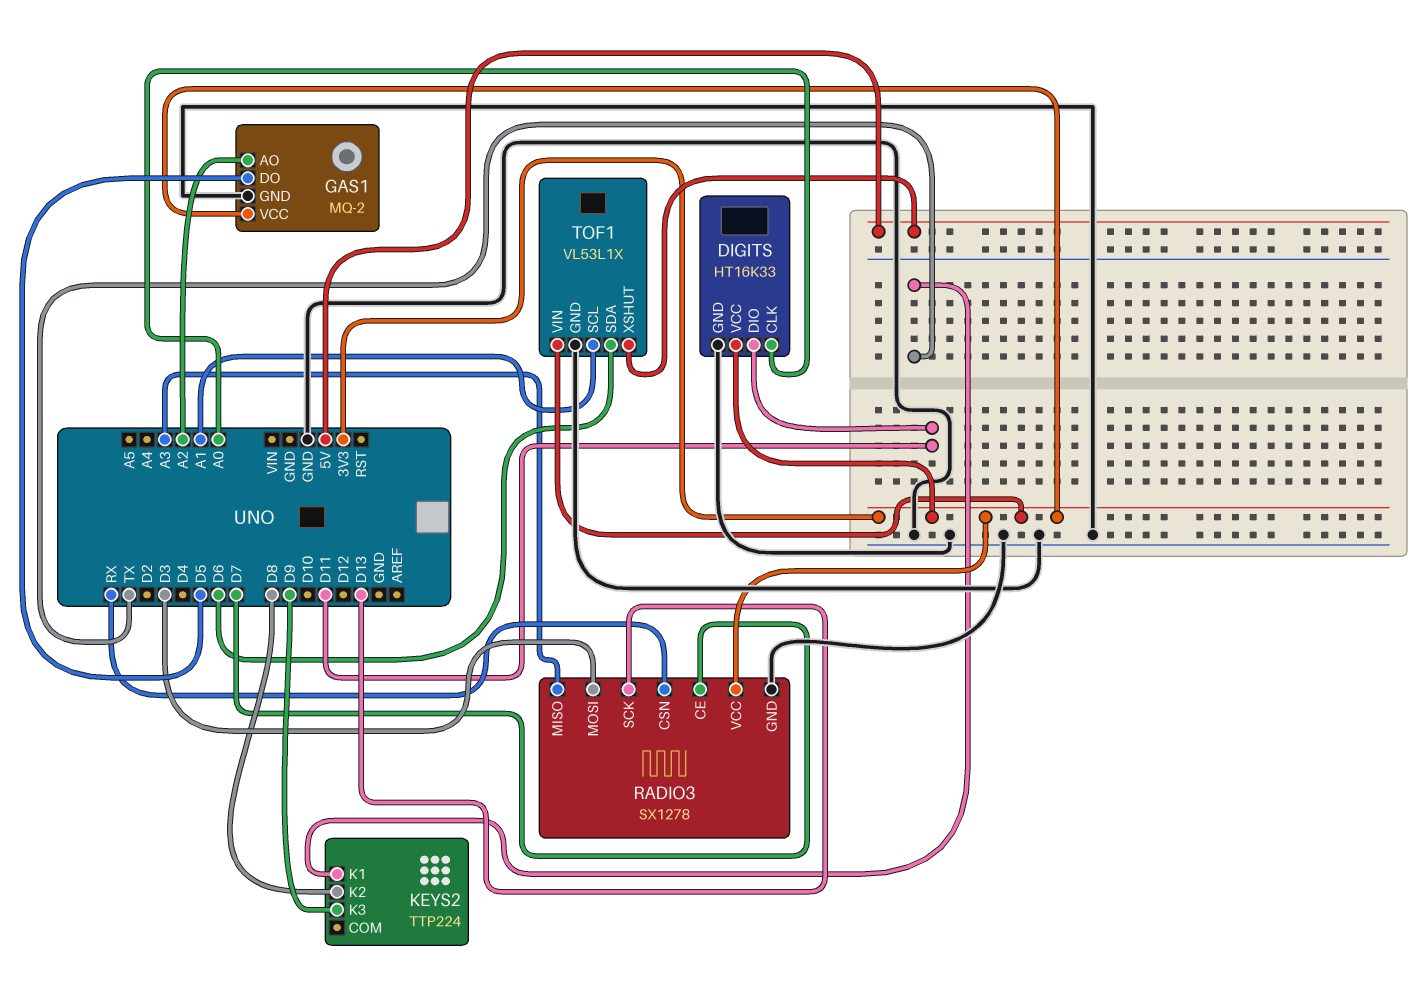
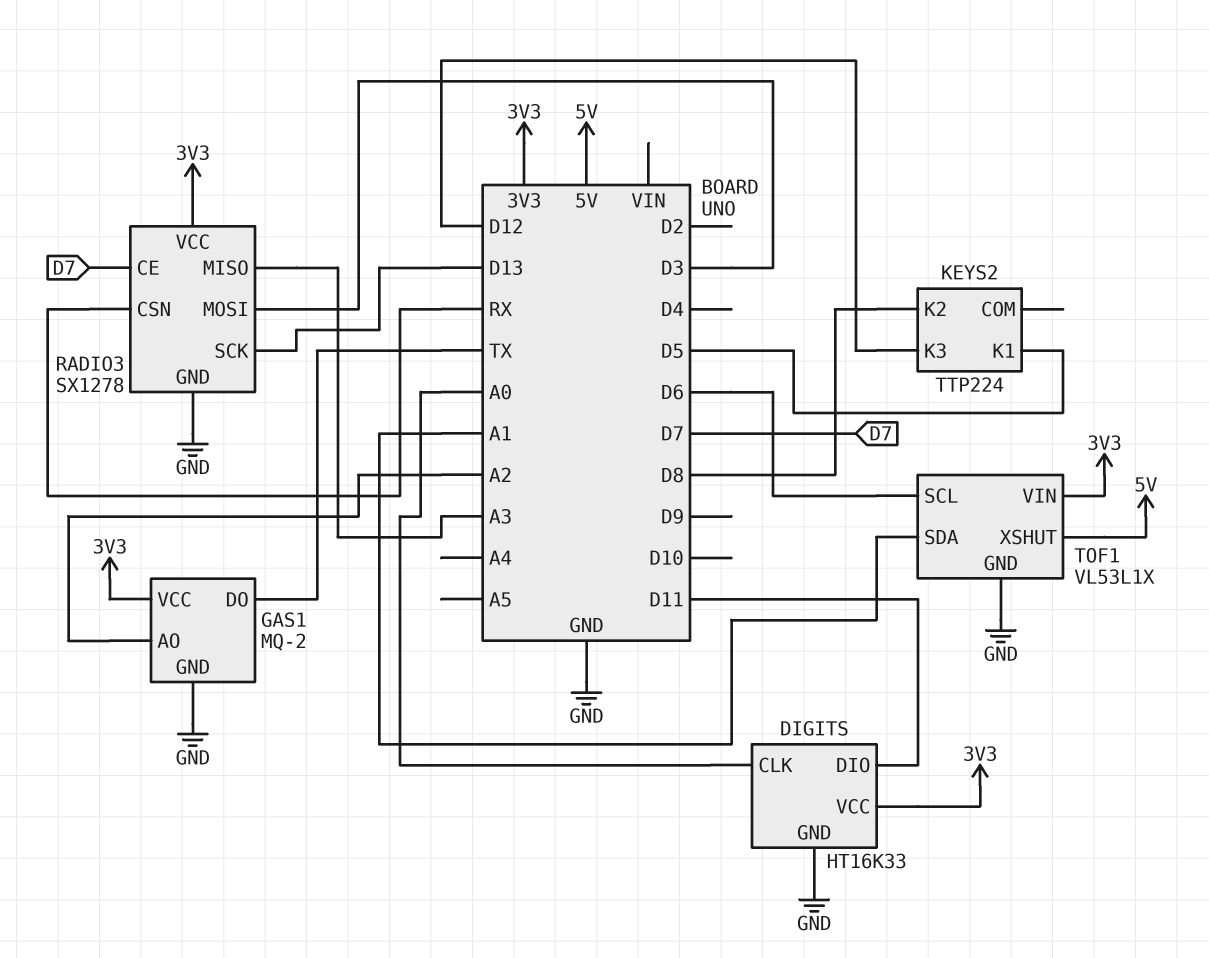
GAS1 pin DO: D5 -> TX
KEYS2 pin K1: TX -> D5
KEYS2 pin K3: D9 -> D12
TOF1 pin SCL: A1 -> D6
TOF1 pin SDA: D6 -> A1

